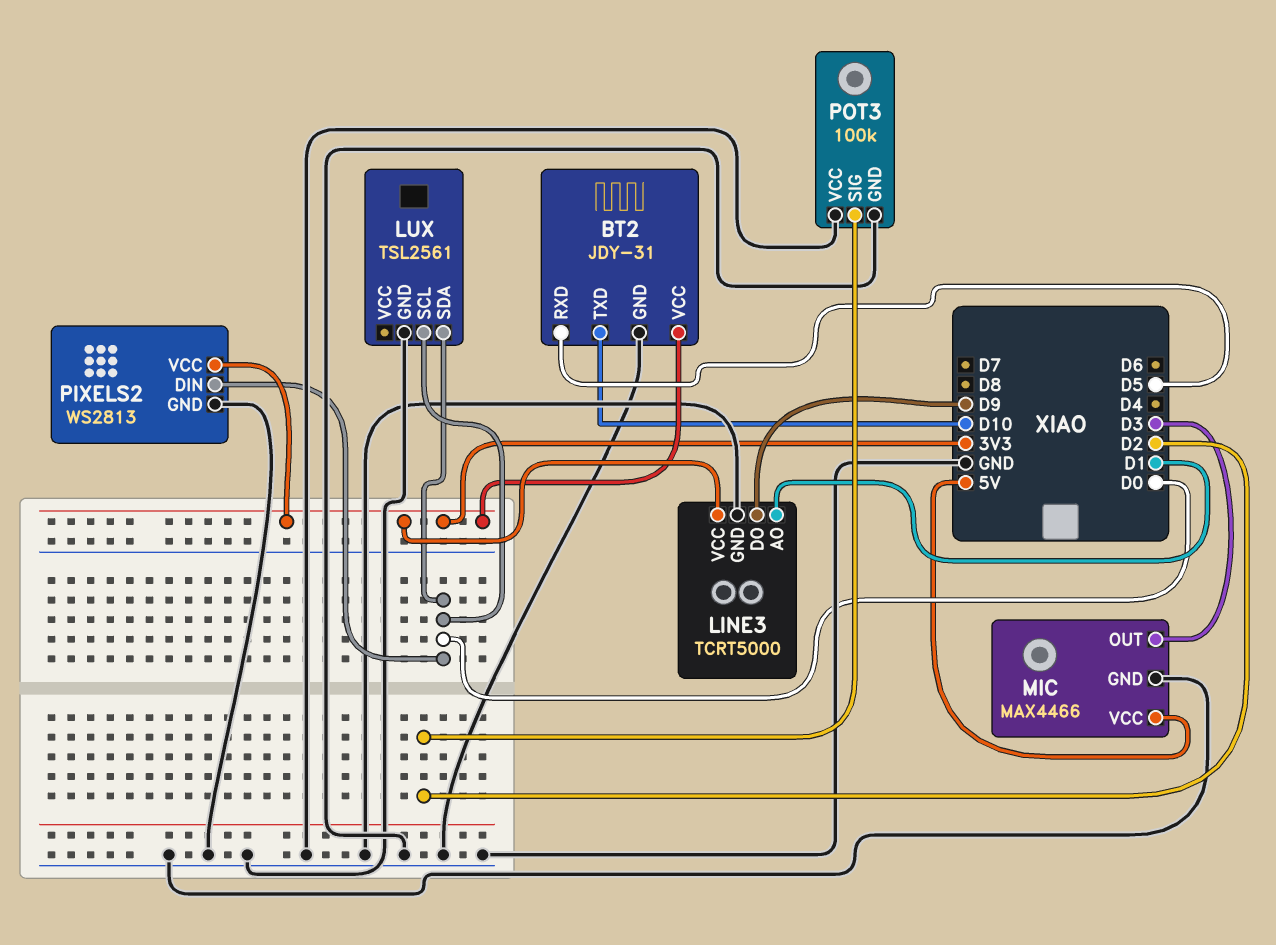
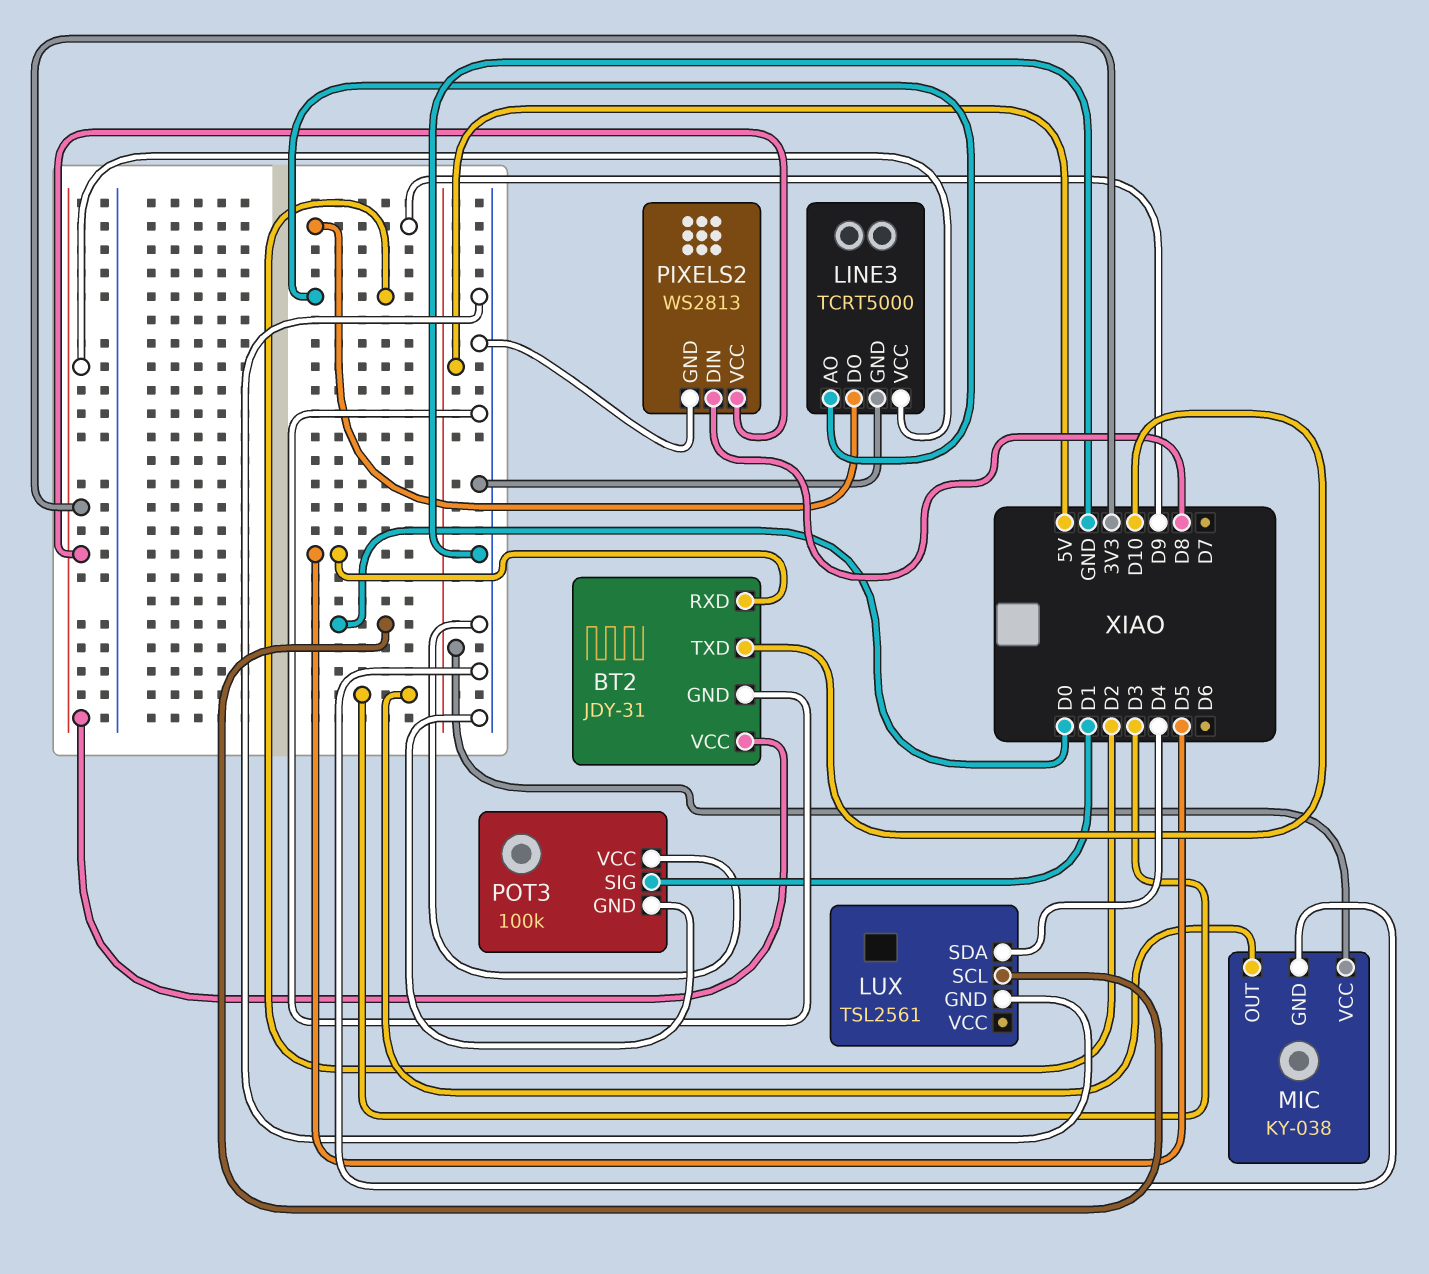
LINE3 pin AO: D1 -> D2
LUX pin SDA: D0 -> D4
MIC: MAX4466 -> KY-038
PIXELS2 pin DIN: D0 -> D8
POT3 pin SIG: D2 -> D1

